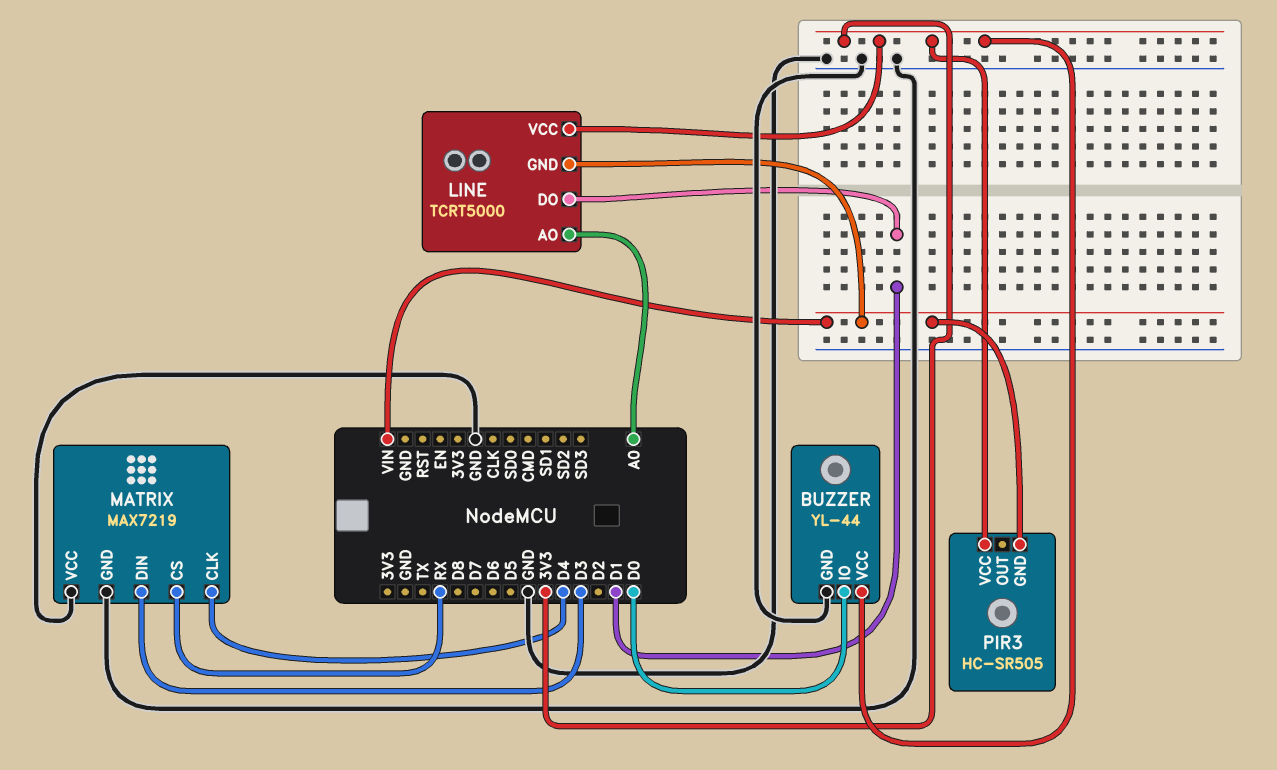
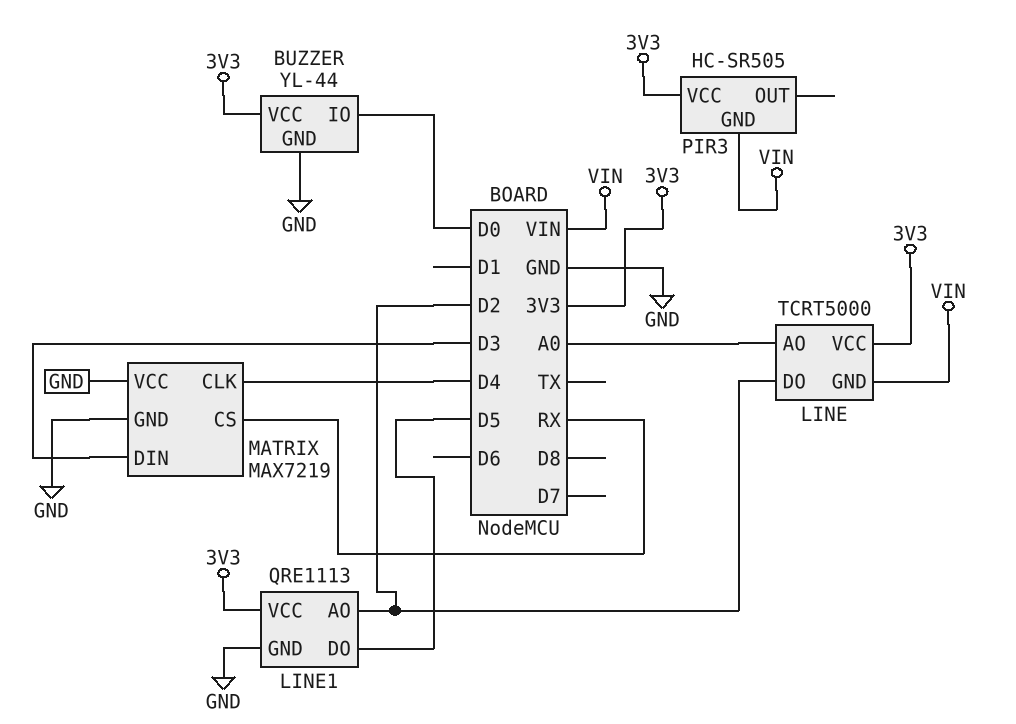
LINE pin DO: D1 -> D2
LINE1: none -> QRE1113
LINE1 pin AO: none -> D2
LINE1 pin DO: none -> D5
LINE1 pin GND: none -> GND
LINE1 pin VCC: none -> 3V3

